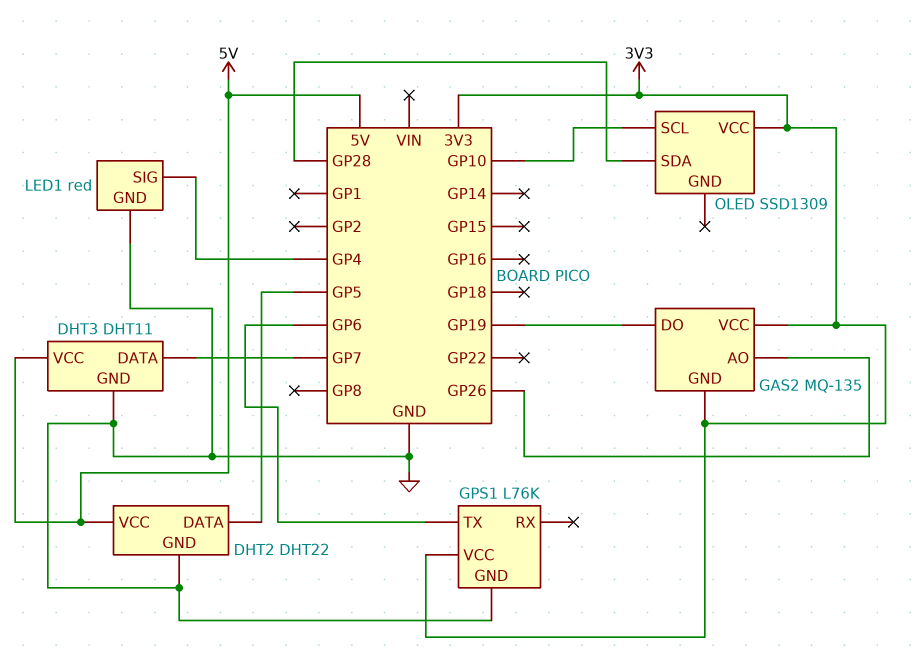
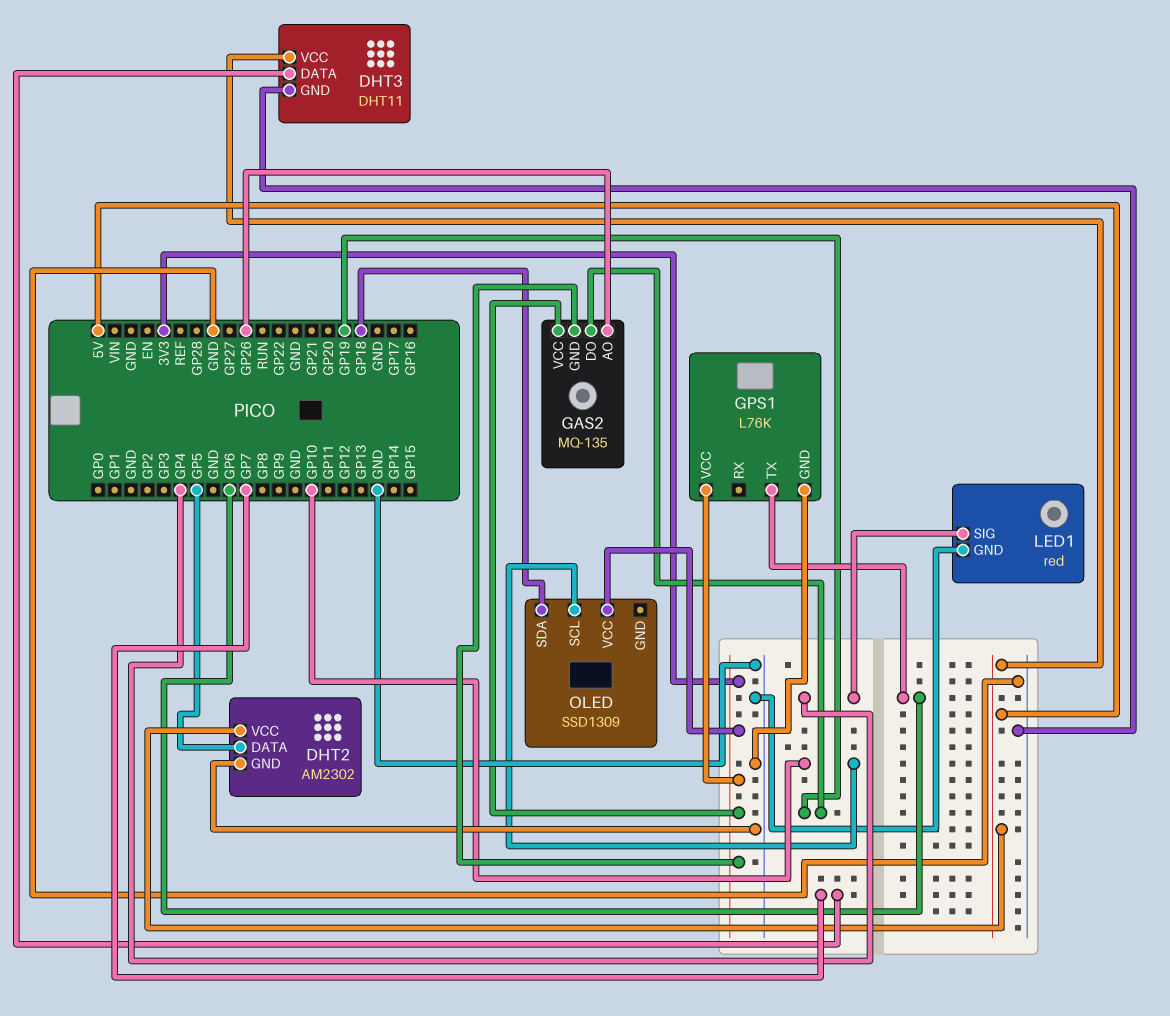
DHT2: DHT22 -> AM2302
OLED pin SDA: GP28 -> GP18

